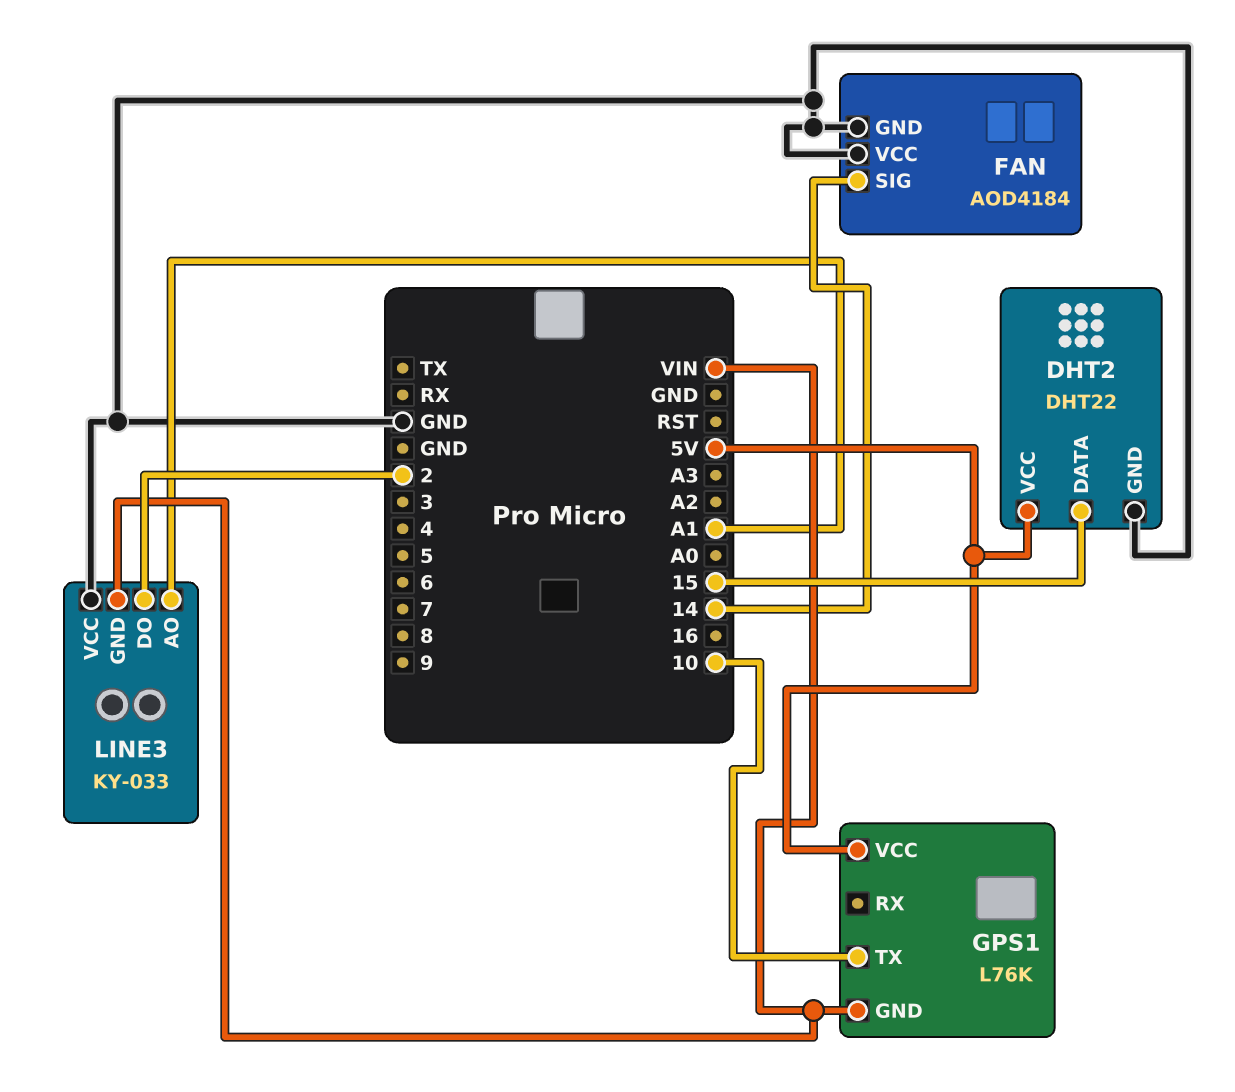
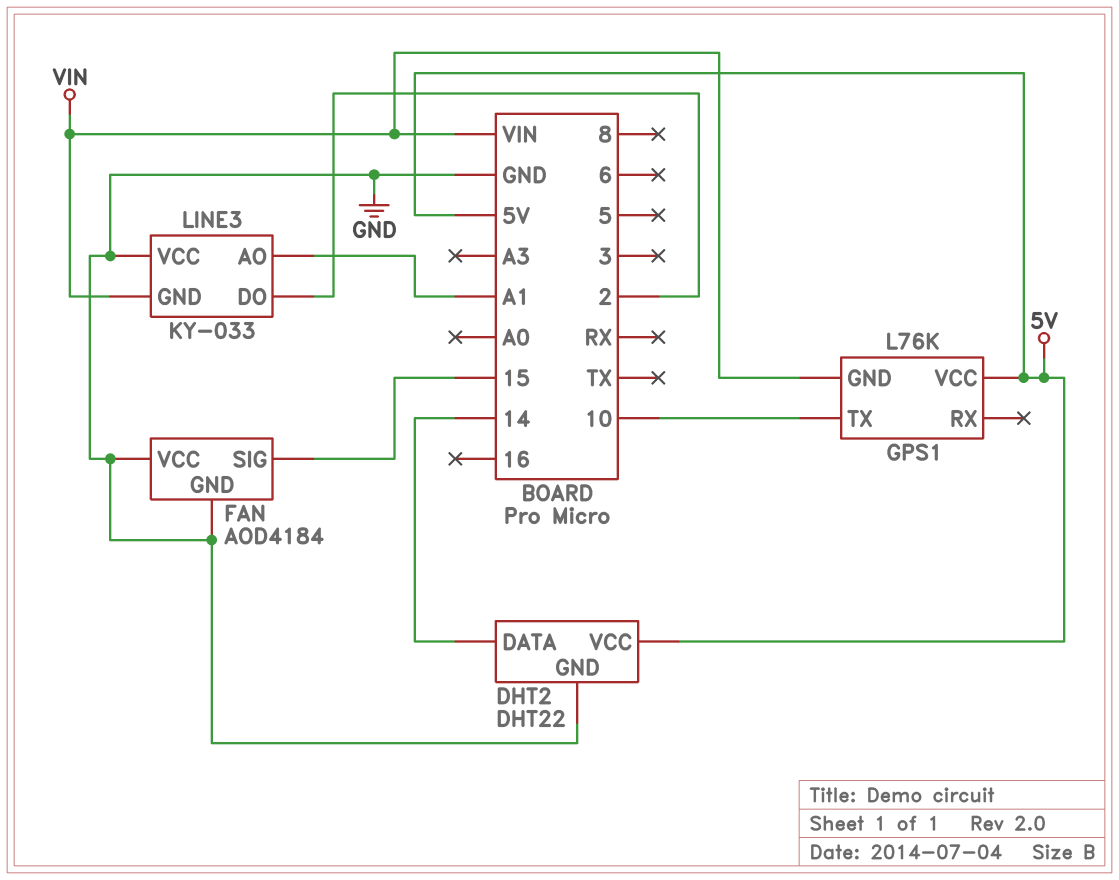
DHT2 pin DATA: 15 -> 14
FAN pin SIG: 14 -> 15

